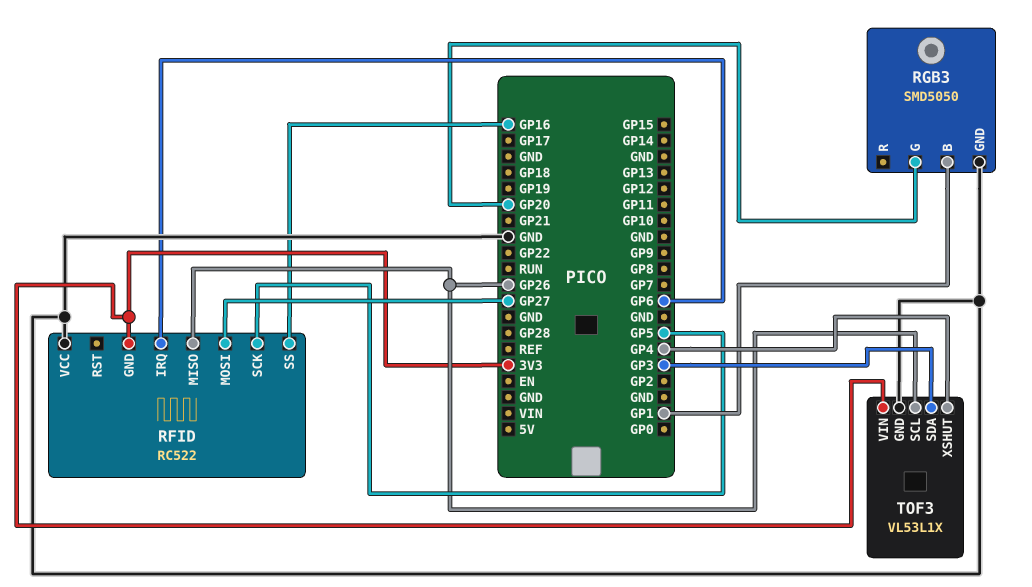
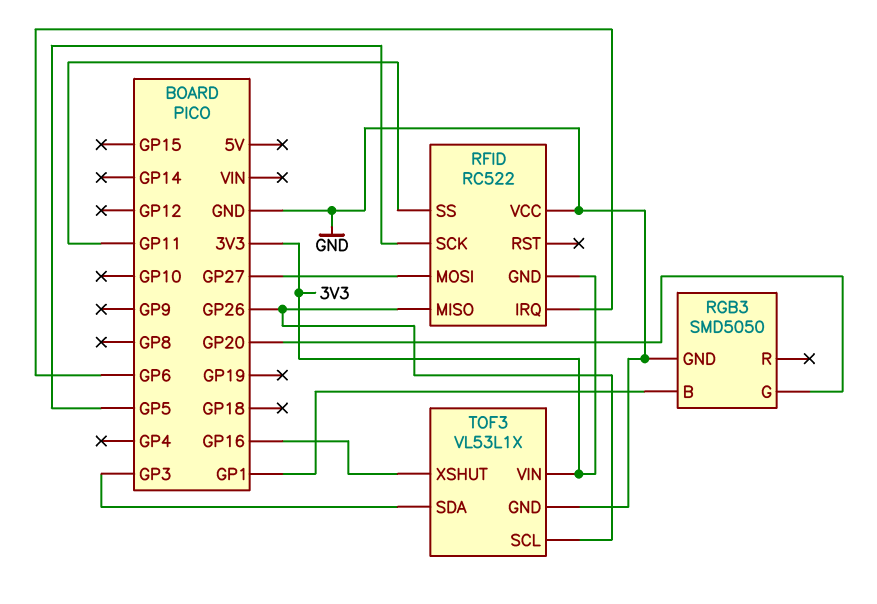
RFID pin SS: GP16 -> GP11
TOF3 pin XSHUT: GP4 -> GP16

